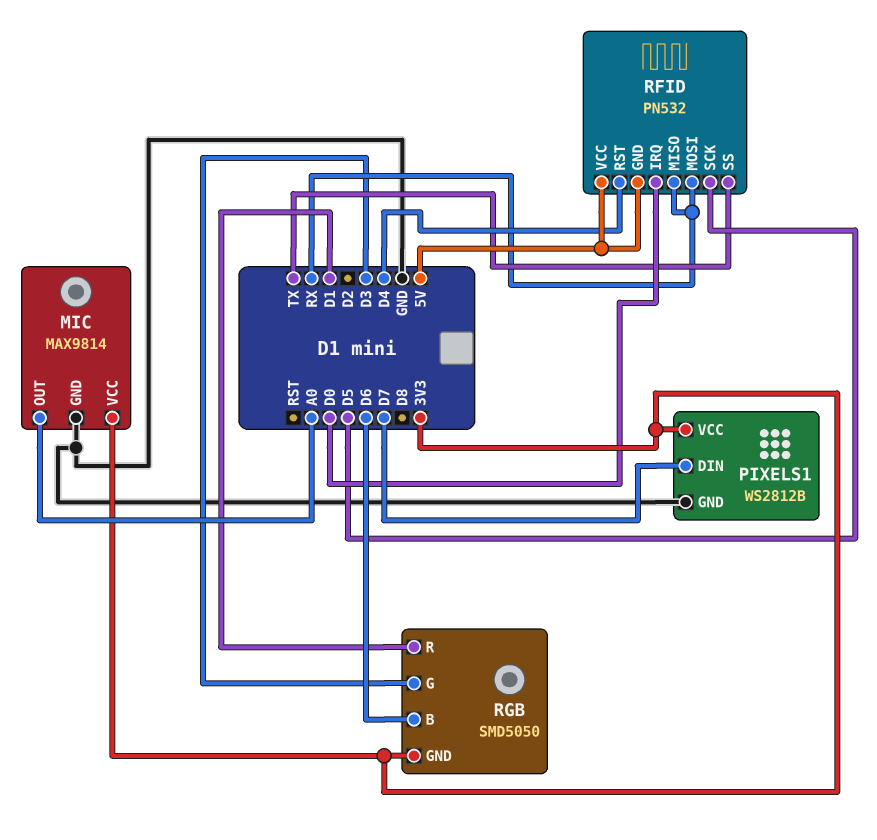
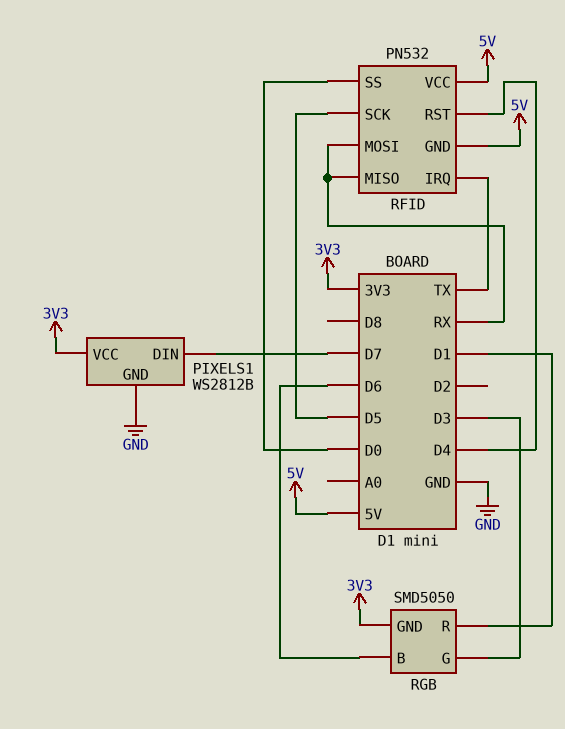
MIC: MAX9814 -> none
MIC pin GND: GND -> none
MIC pin OUT: A0 -> none
MIC pin VCC: 3V3 -> none
RFID pin IRQ: D0 -> TX
RFID pin SS: TX -> D0

